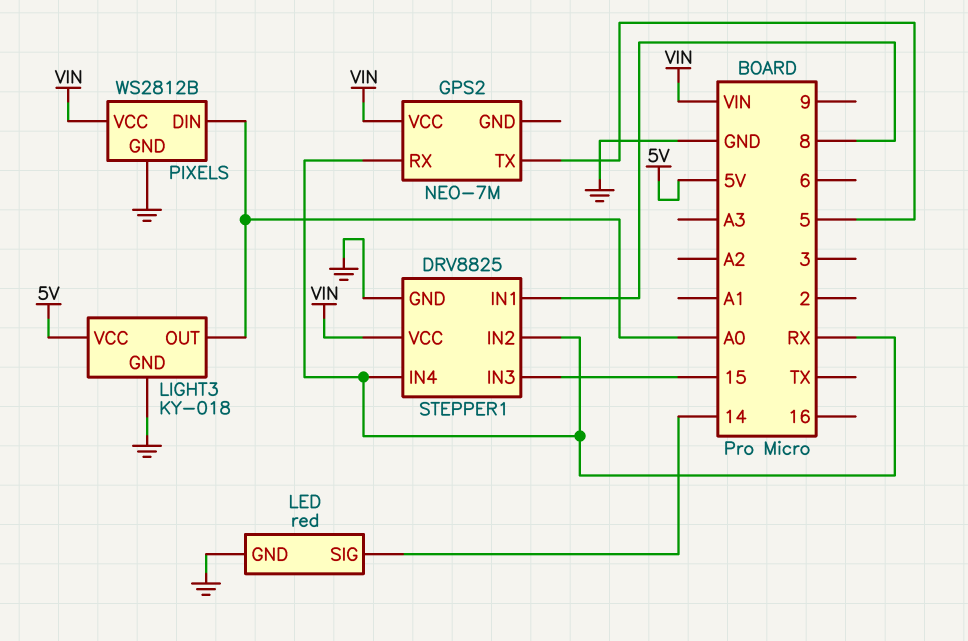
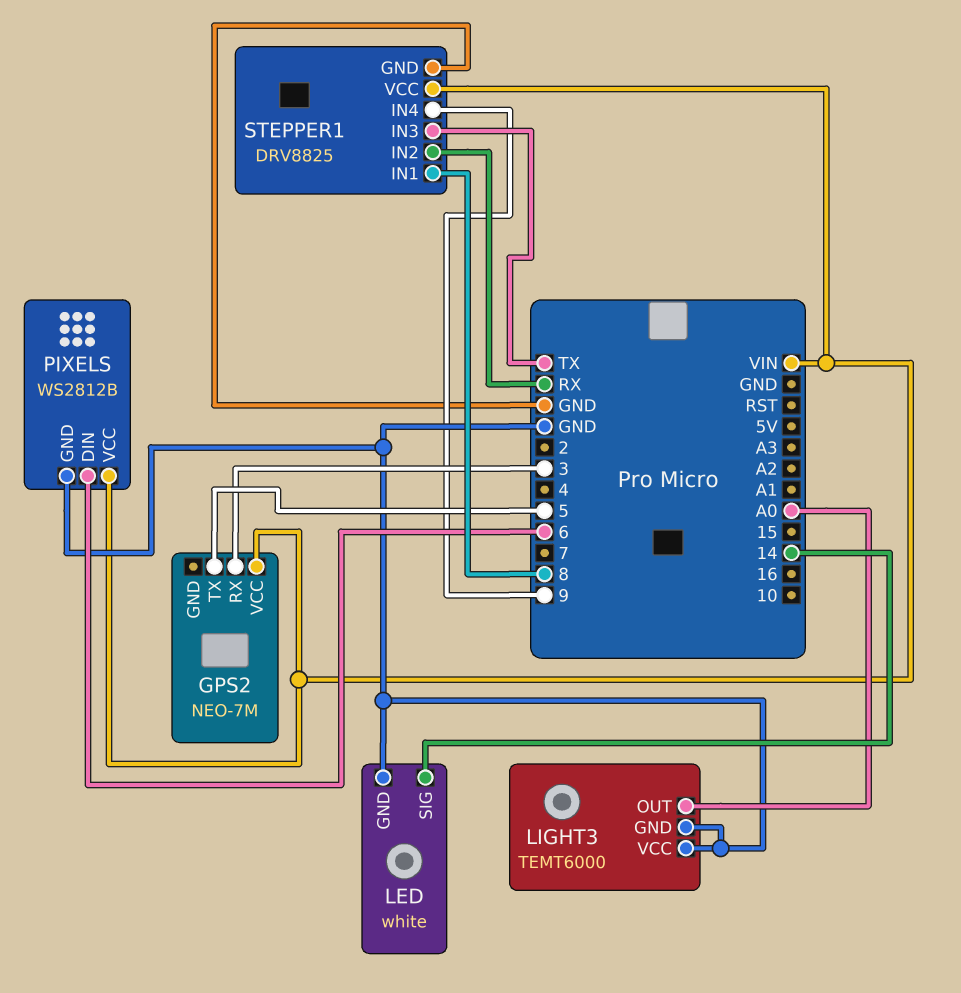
GPS2 pin RX: RX -> 3
LED: red -> white
LIGHT3: KY-018 -> TEMT6000
LIGHT3 pin VCC: 5V -> GND
PIXELS pin DIN: A0 -> 6
STEPPER1 pin IN3: 15 -> TX
STEPPER1 pin IN4: RX -> 9

